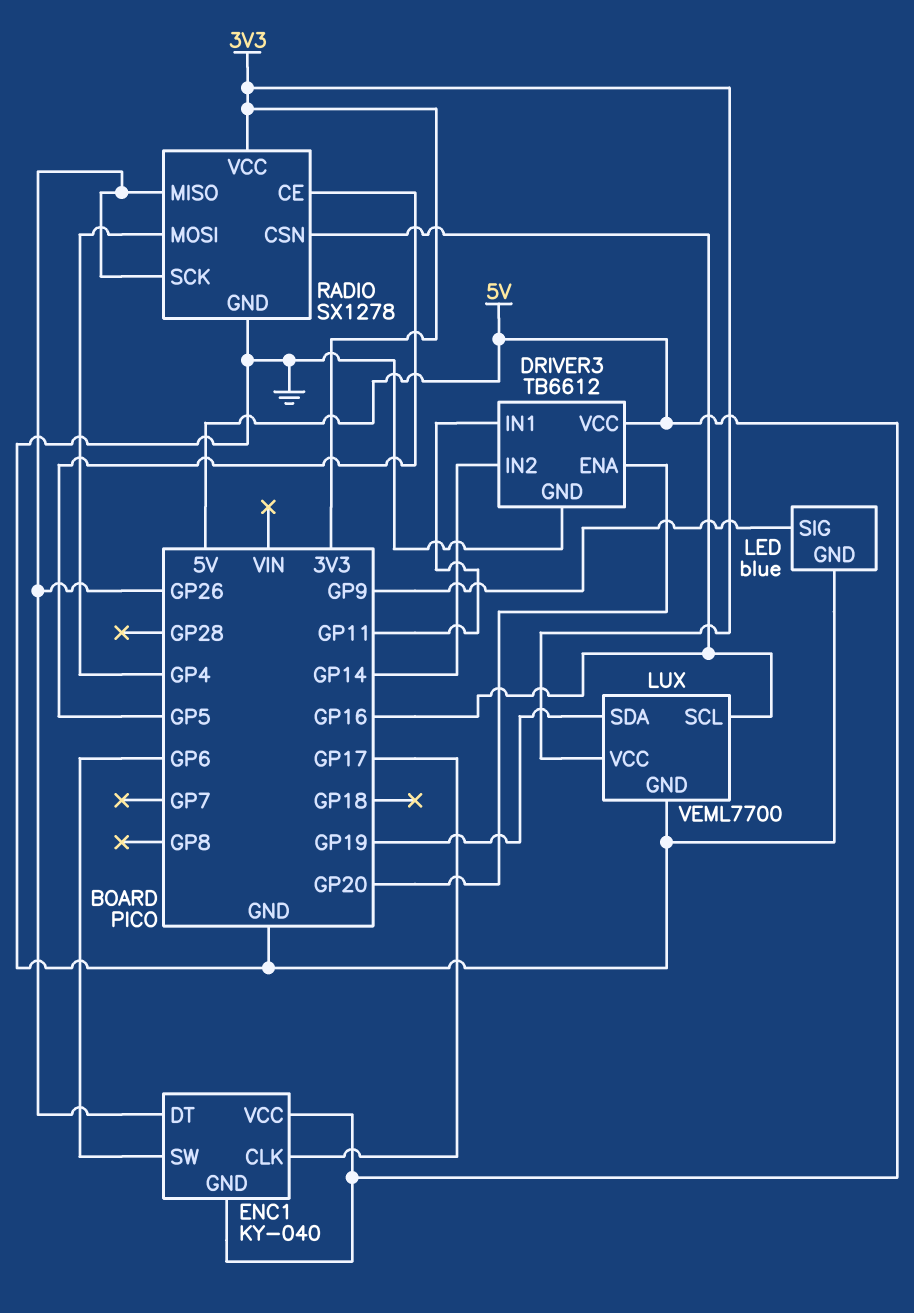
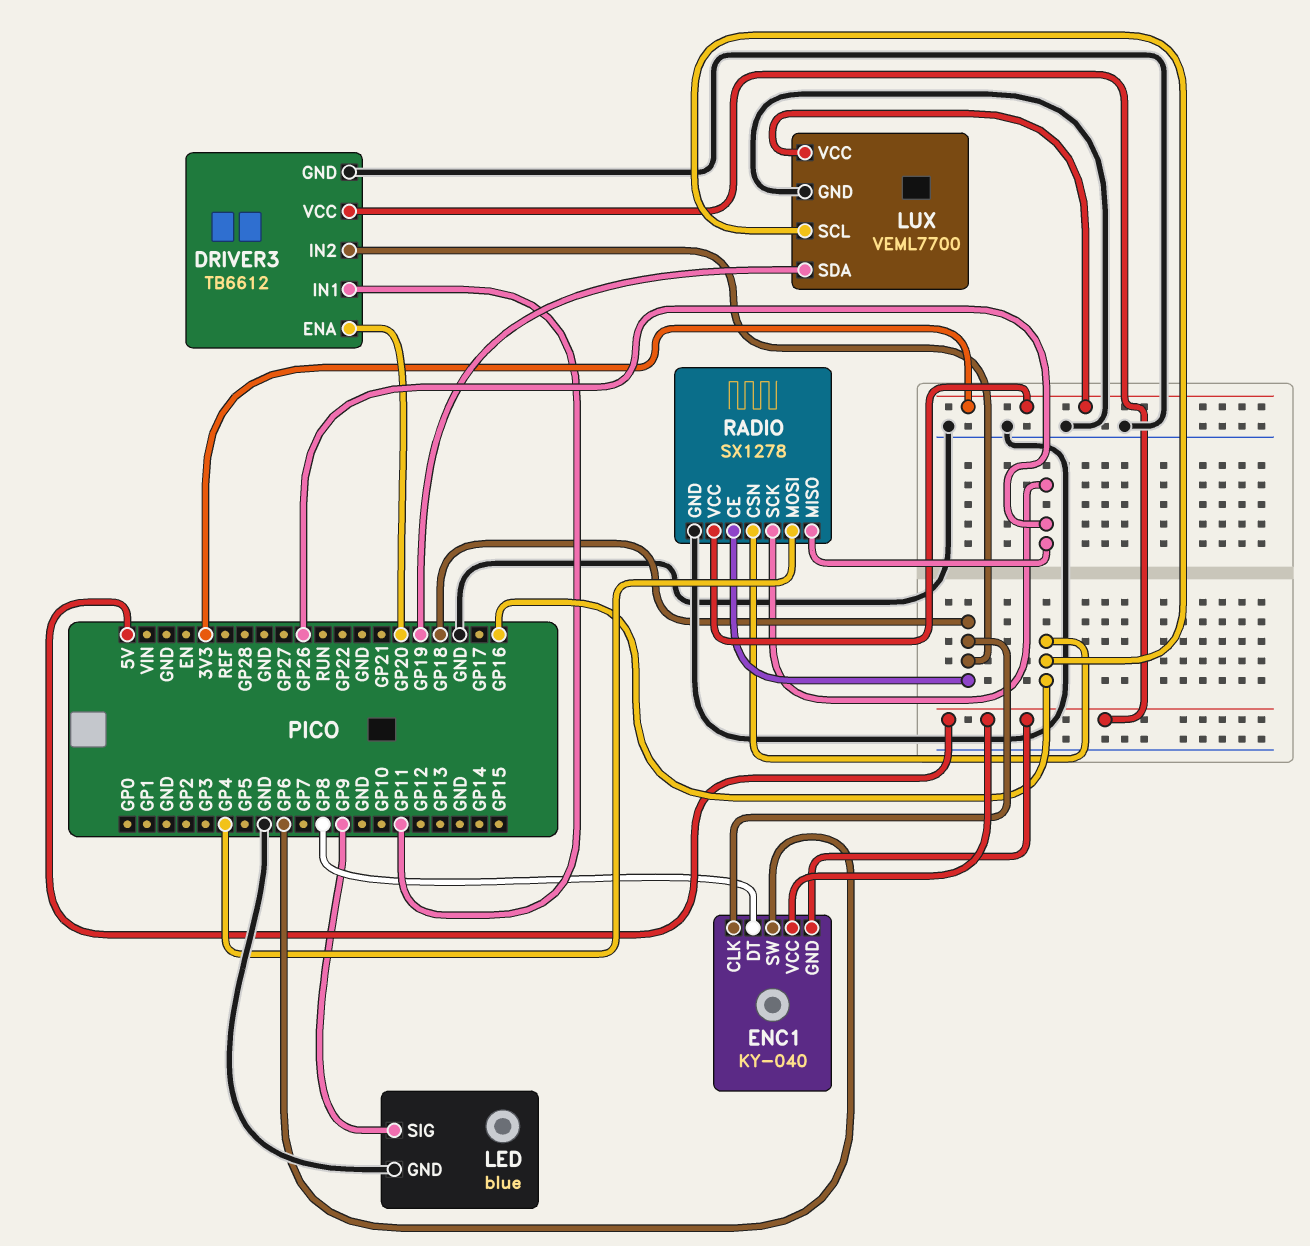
DRIVER3 pin IN2: GP14 -> GP18
ENC1 pin CLK: GP17 -> GP18
ENC1 pin DT: GP26 -> GP8
RADIO pin CE: GP5 -> GP18

